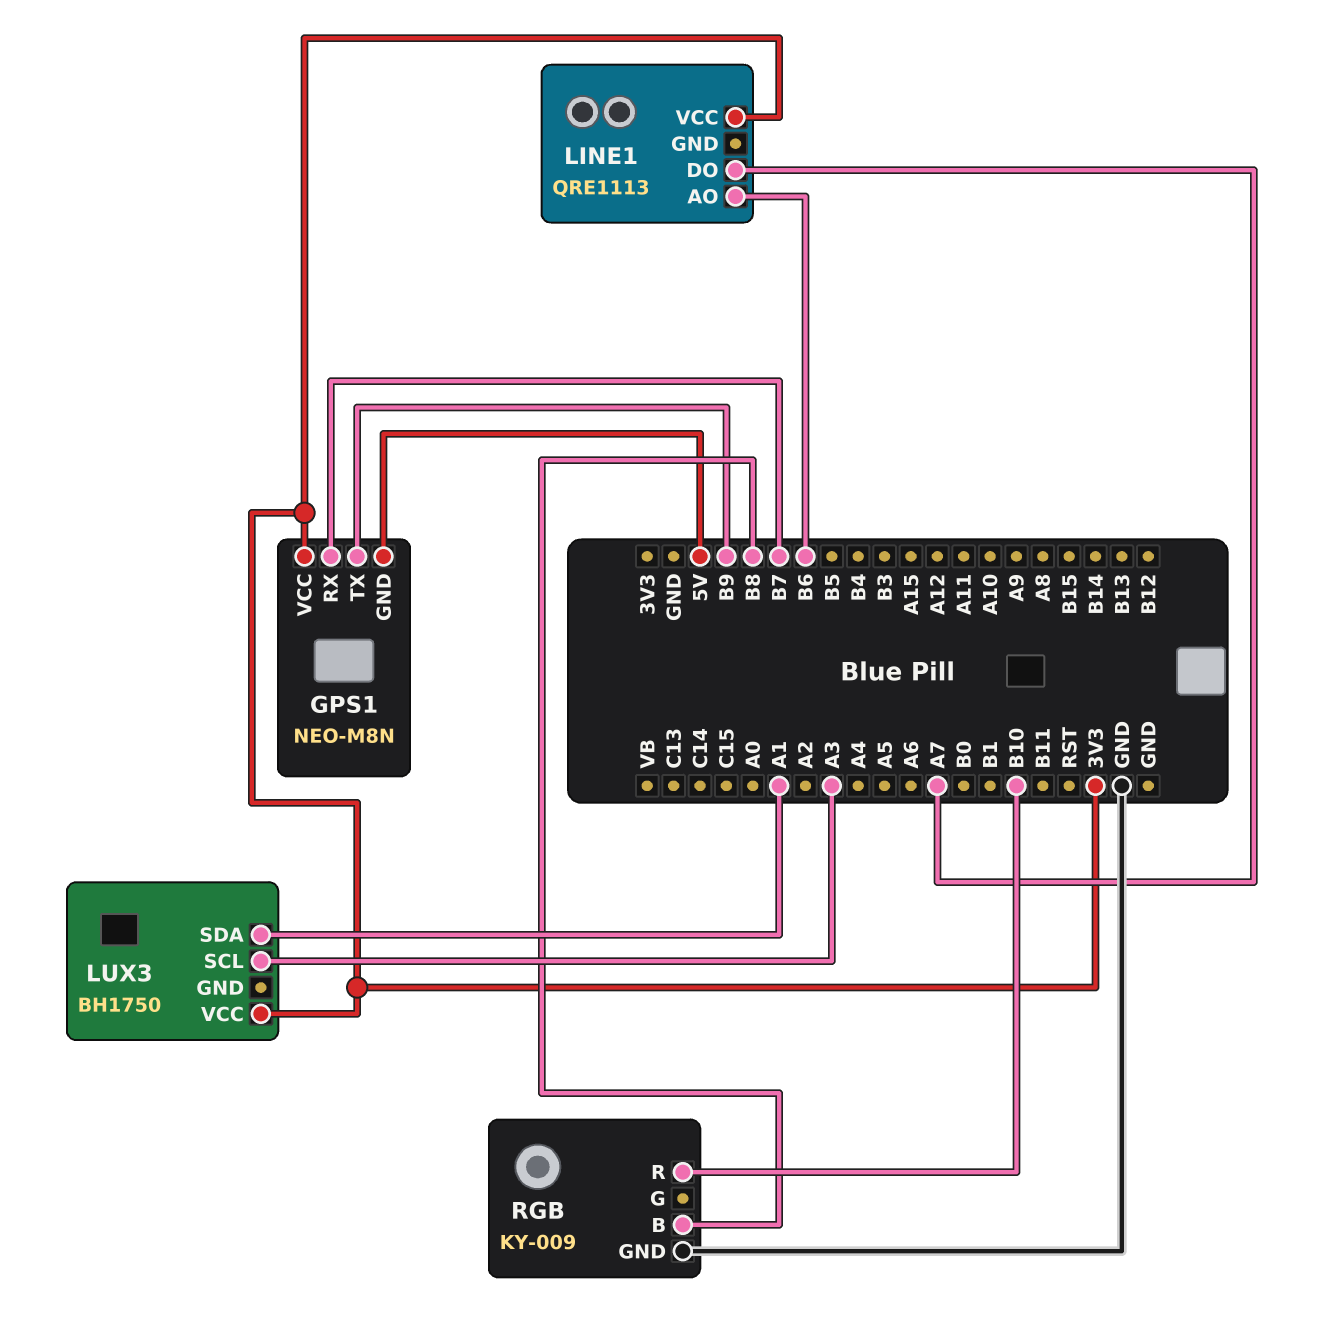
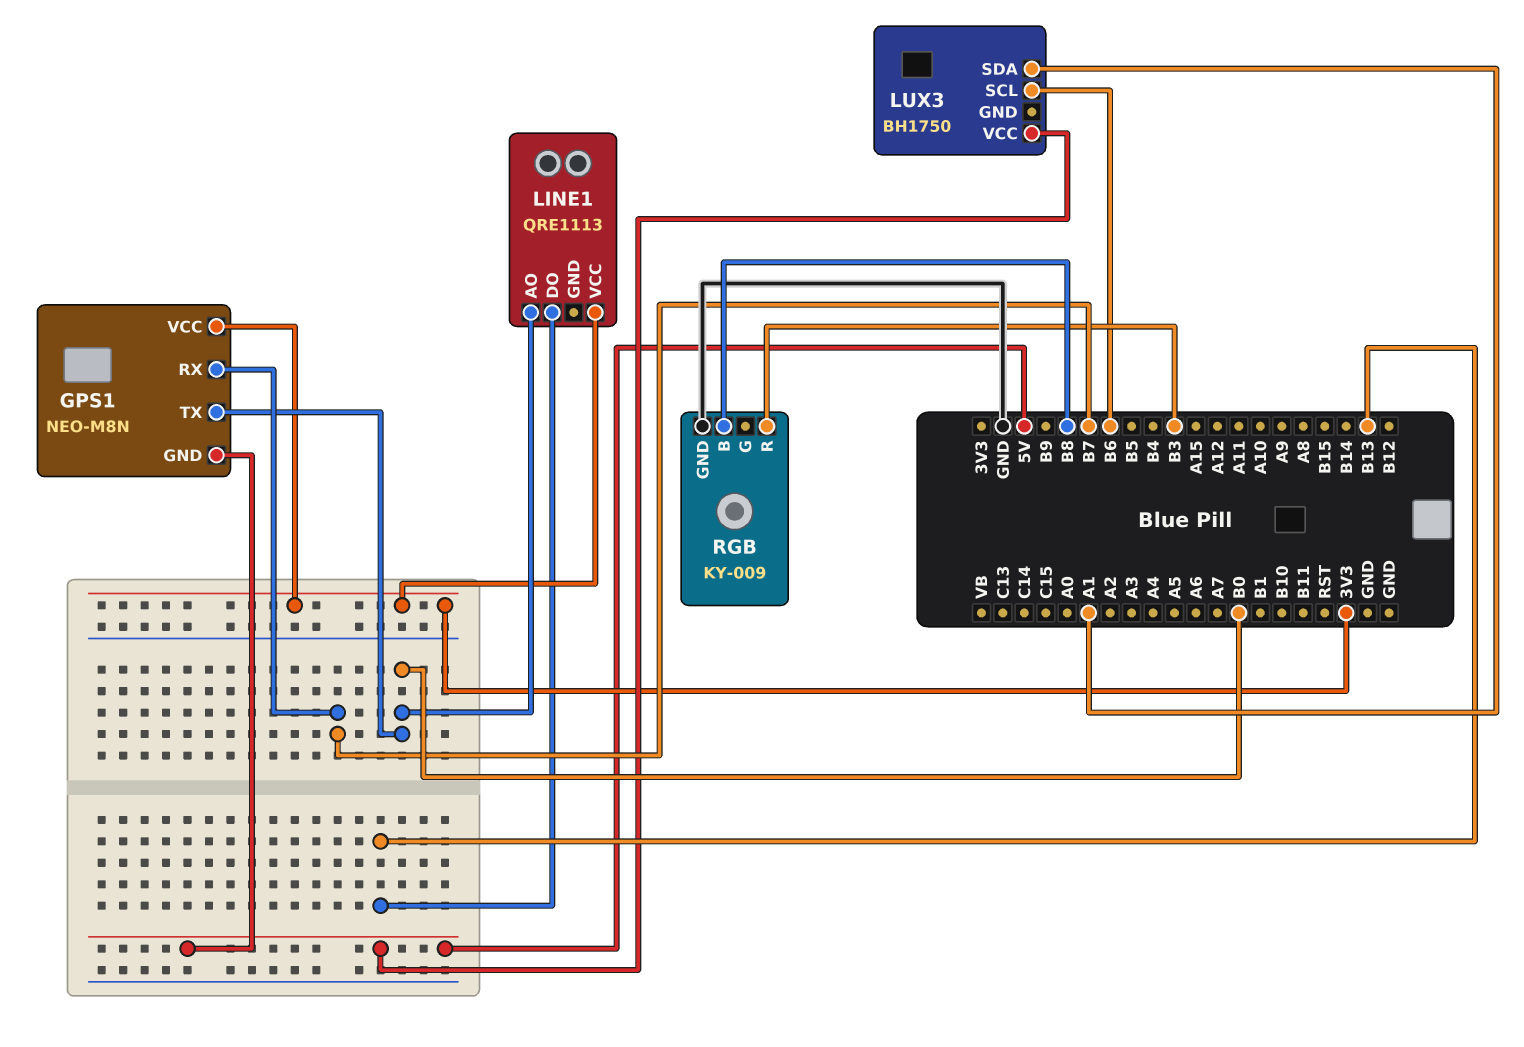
GPS1 pin TX: B9 -> B0
LINE1 pin AO: B6 -> B0
LINE1 pin DO: A7 -> B13
LUX3 pin SCL: A3 -> B6
LUX3 pin VCC: 3V3 -> 5V
RGB pin R: B10 -> B3

